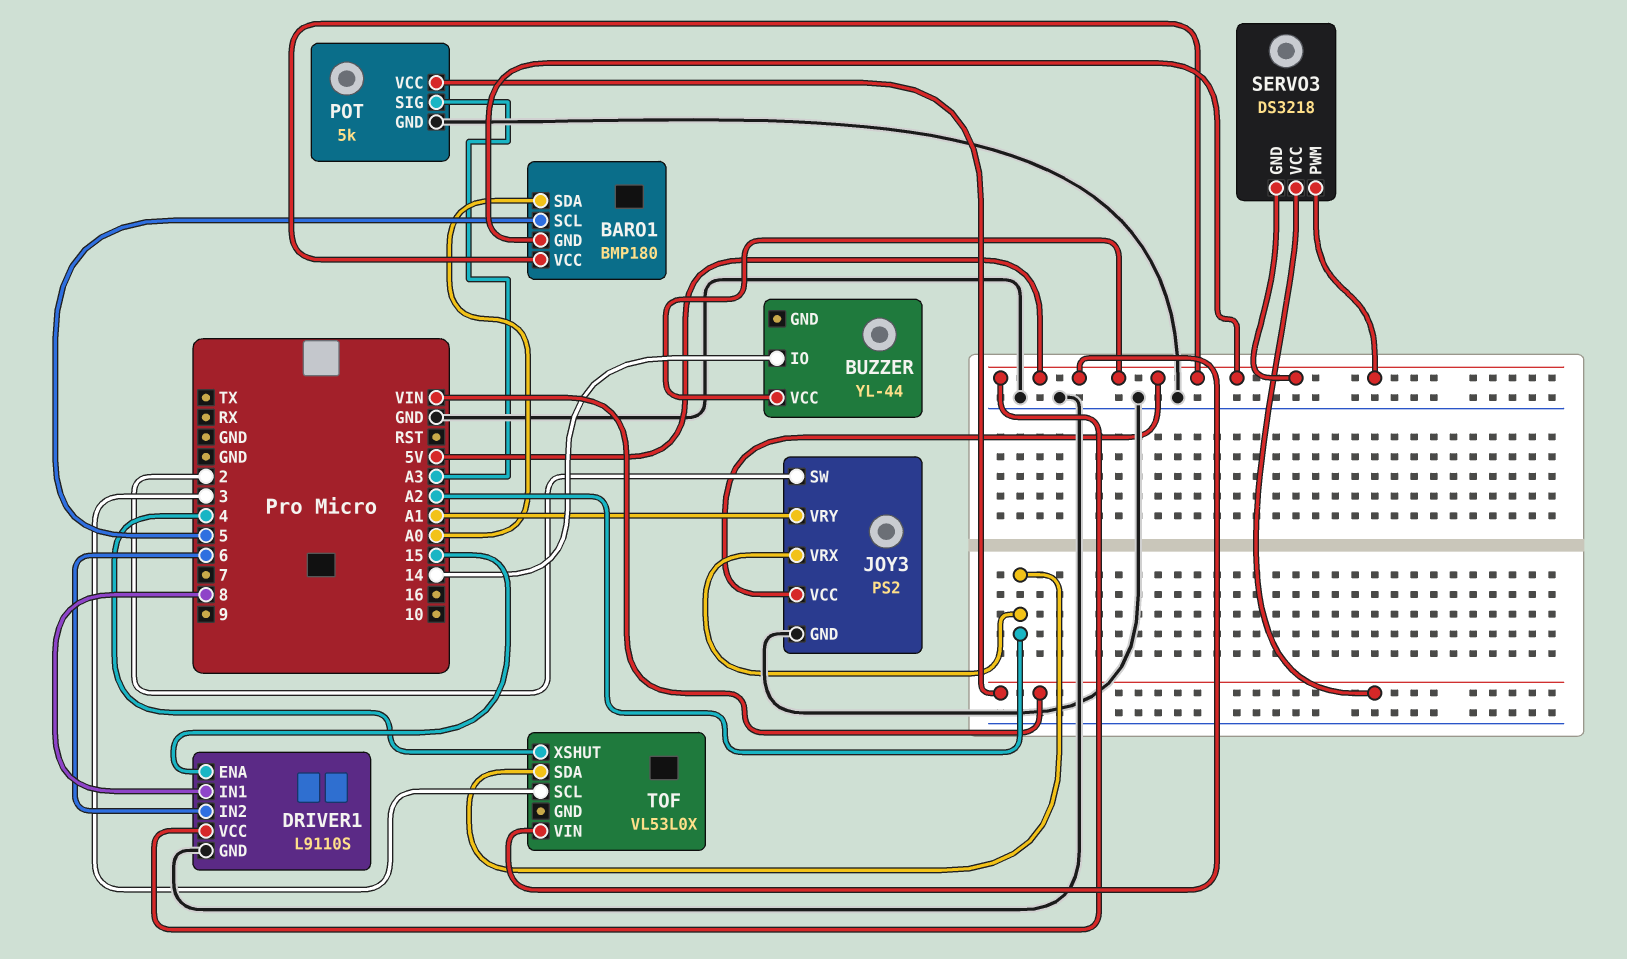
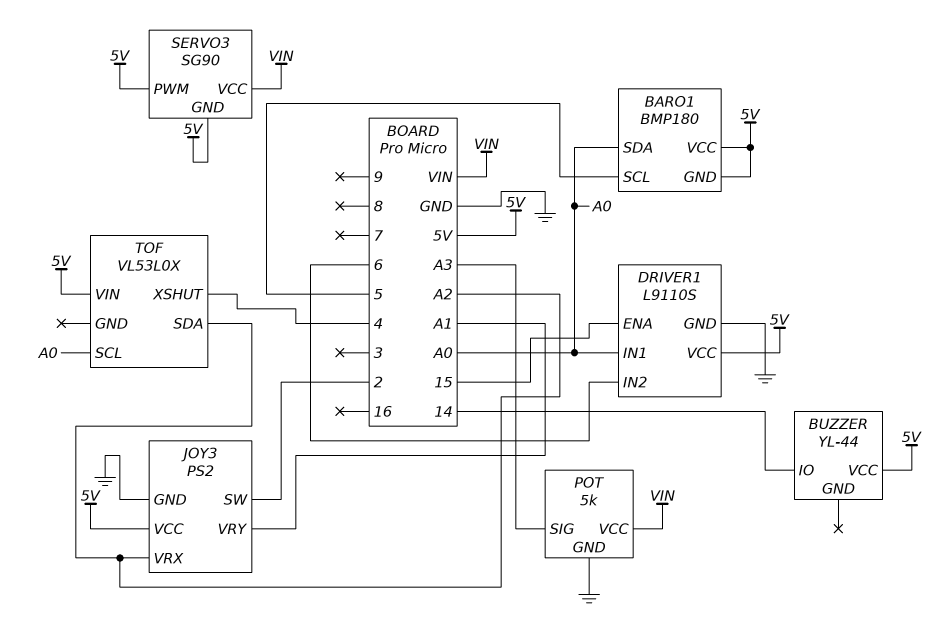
DRIVER1 pin IN1: 8 -> A0
SERVO3: DS3218 -> SG90
TOF pin SCL: 3 -> A0

